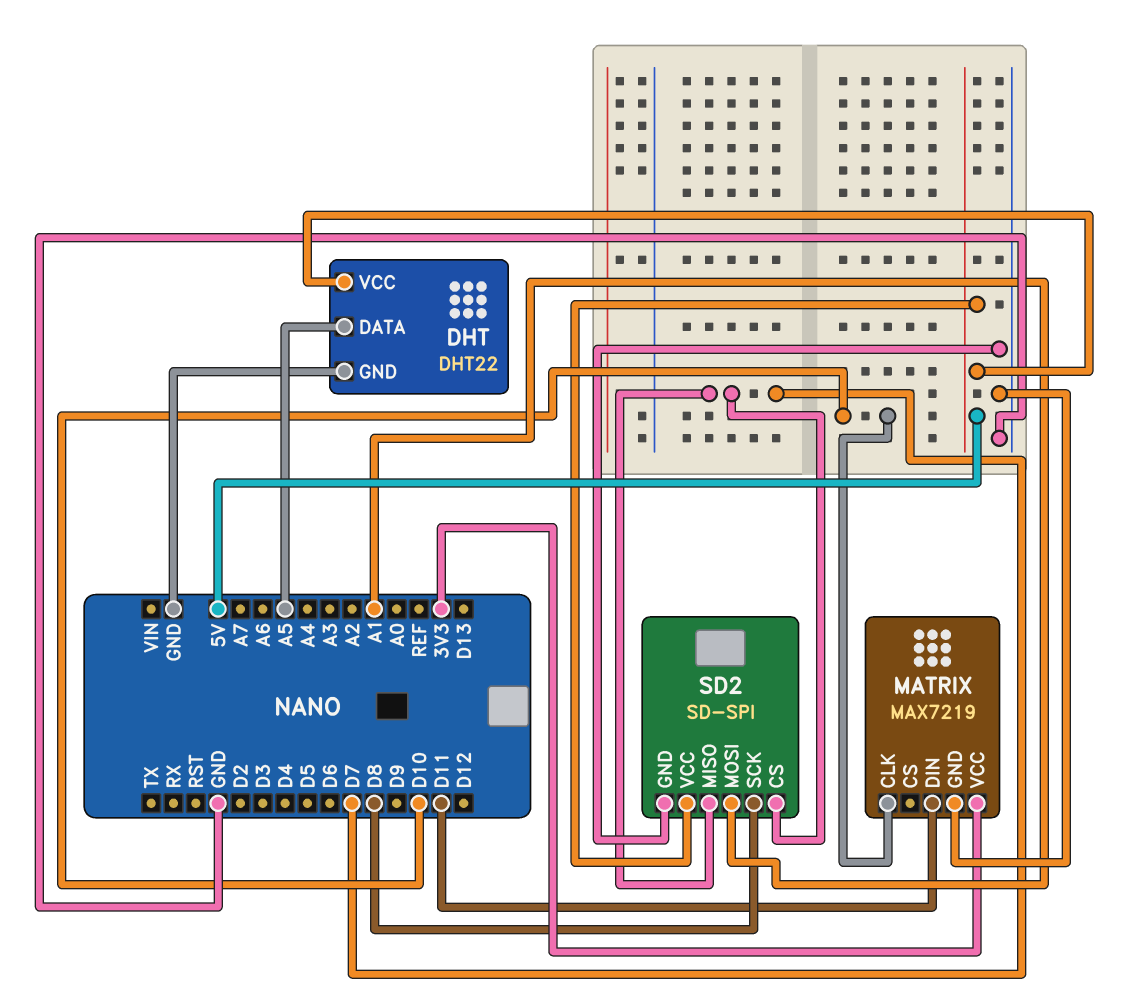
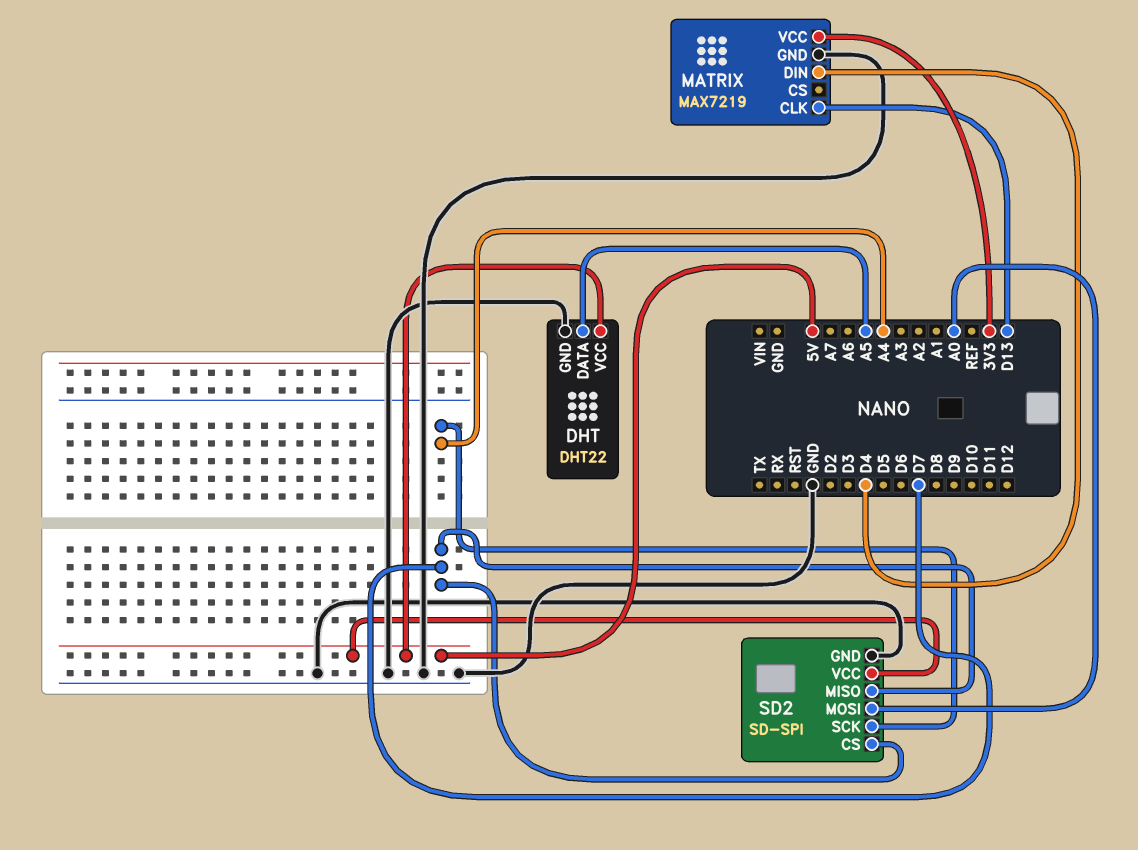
MATRIX pin CLK: D10 -> D13
MATRIX pin DIN: D11 -> D4
SD2 pin MOSI: A1 -> A0
SD2 pin SCK: D8 -> A4

